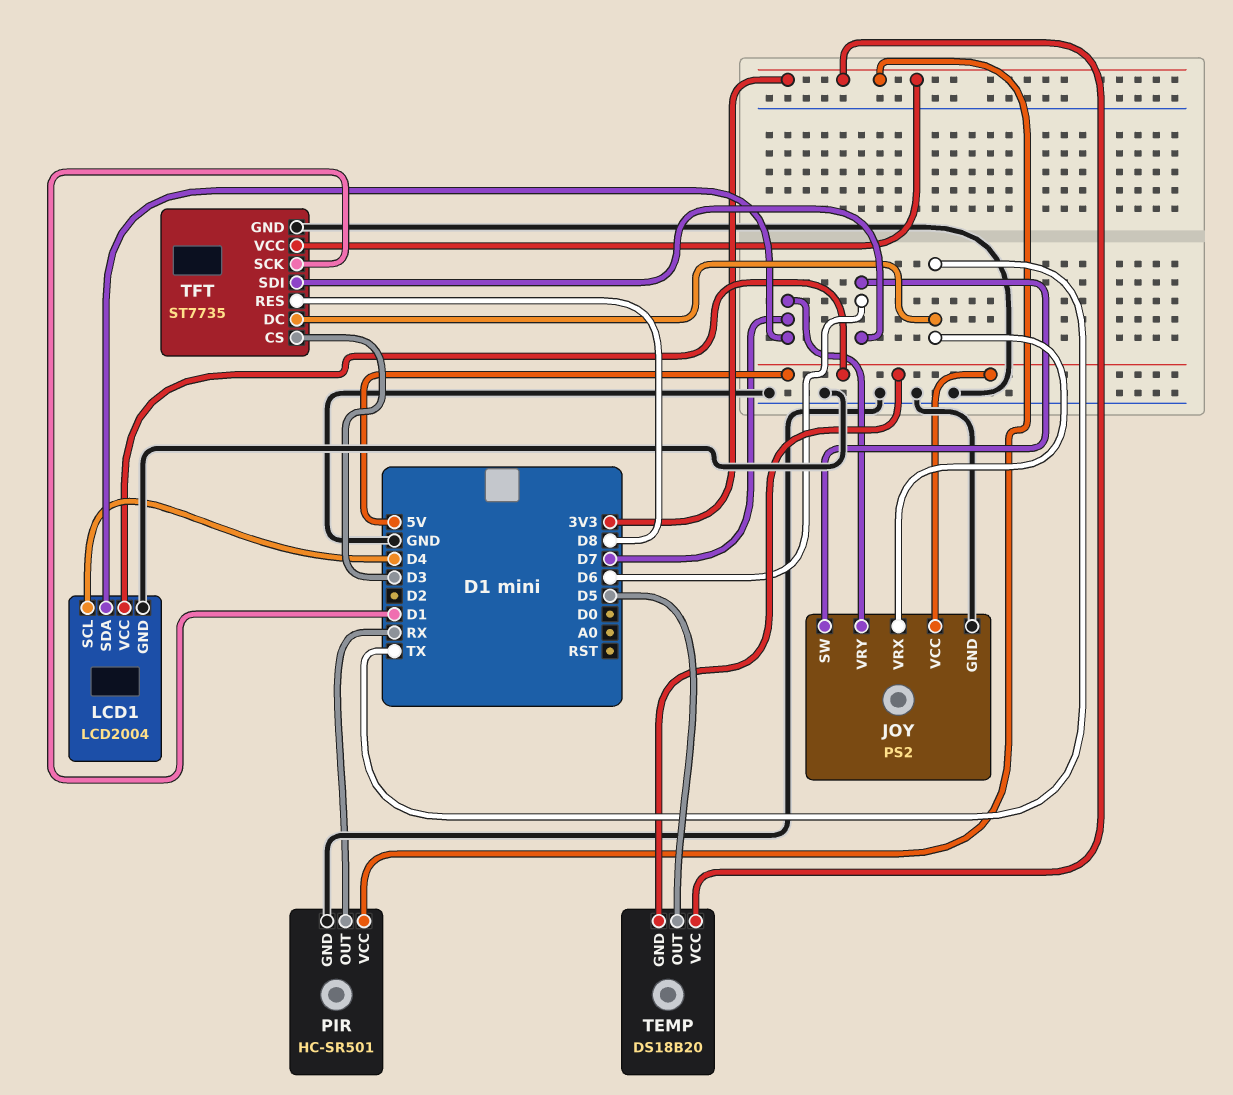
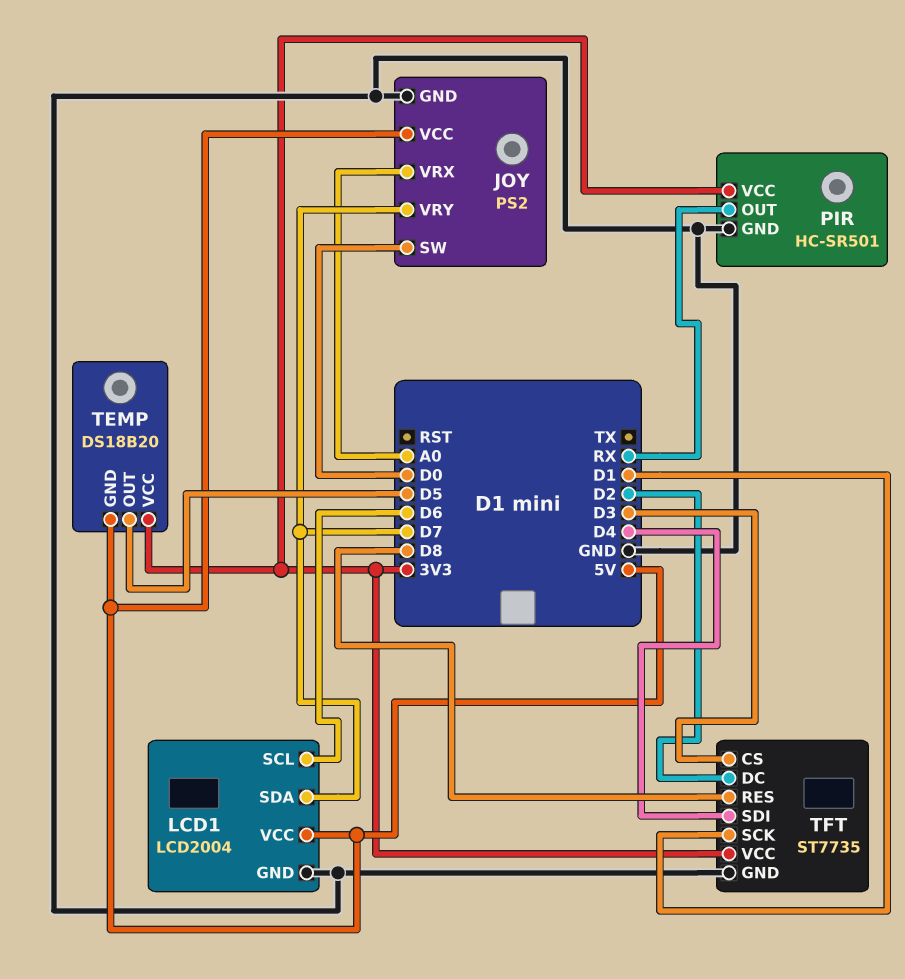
JOY pin SW: D6 -> D0
JOY pin VRX: TX -> A0
LCD1 pin SCL: D4 -> D6
TFT pin DC: TX -> D2
TFT pin SDI: D6 -> D4

